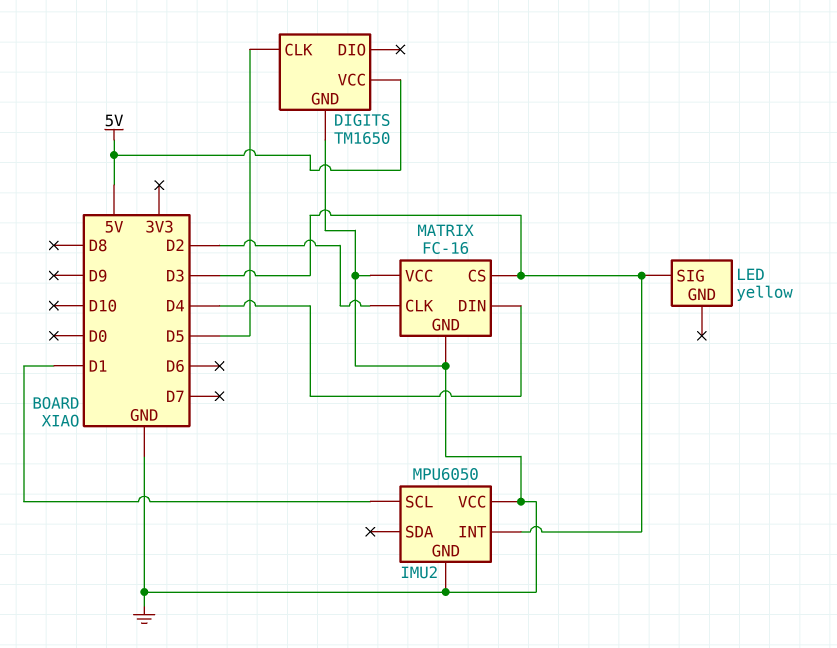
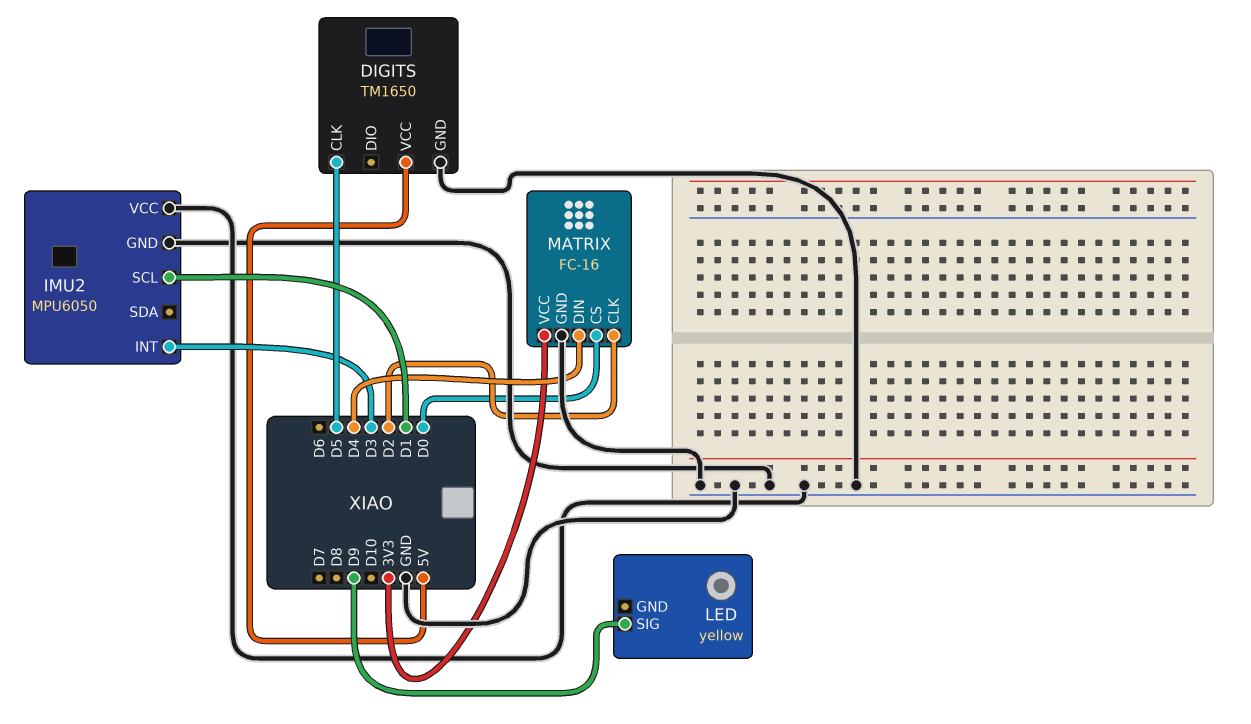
LED pin SIG: D3 -> D9
MATRIX pin CS: D3 -> D0
MATRIX pin VCC: GND -> 3V3

